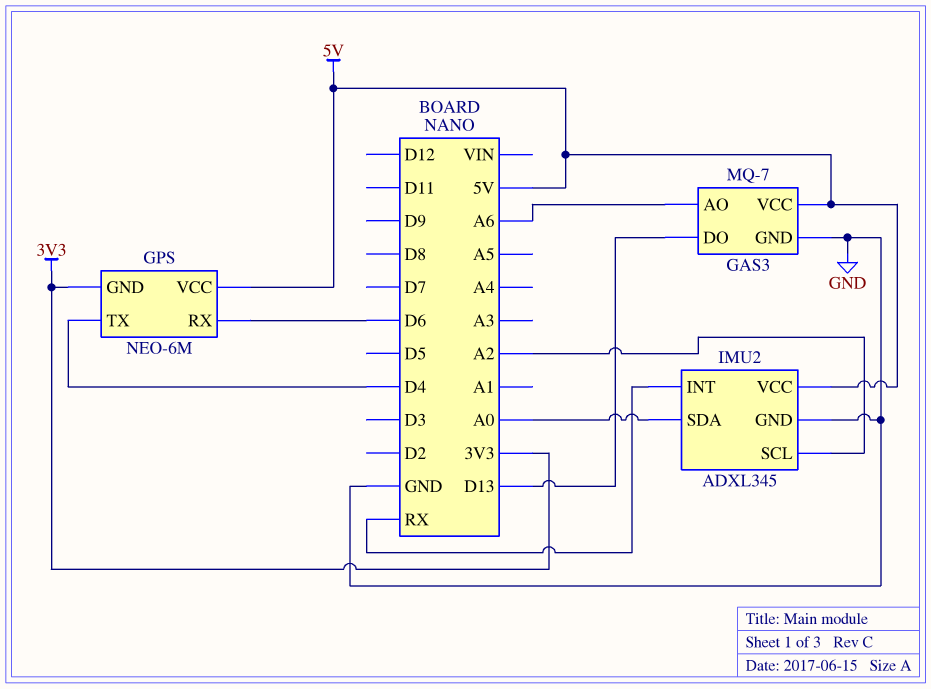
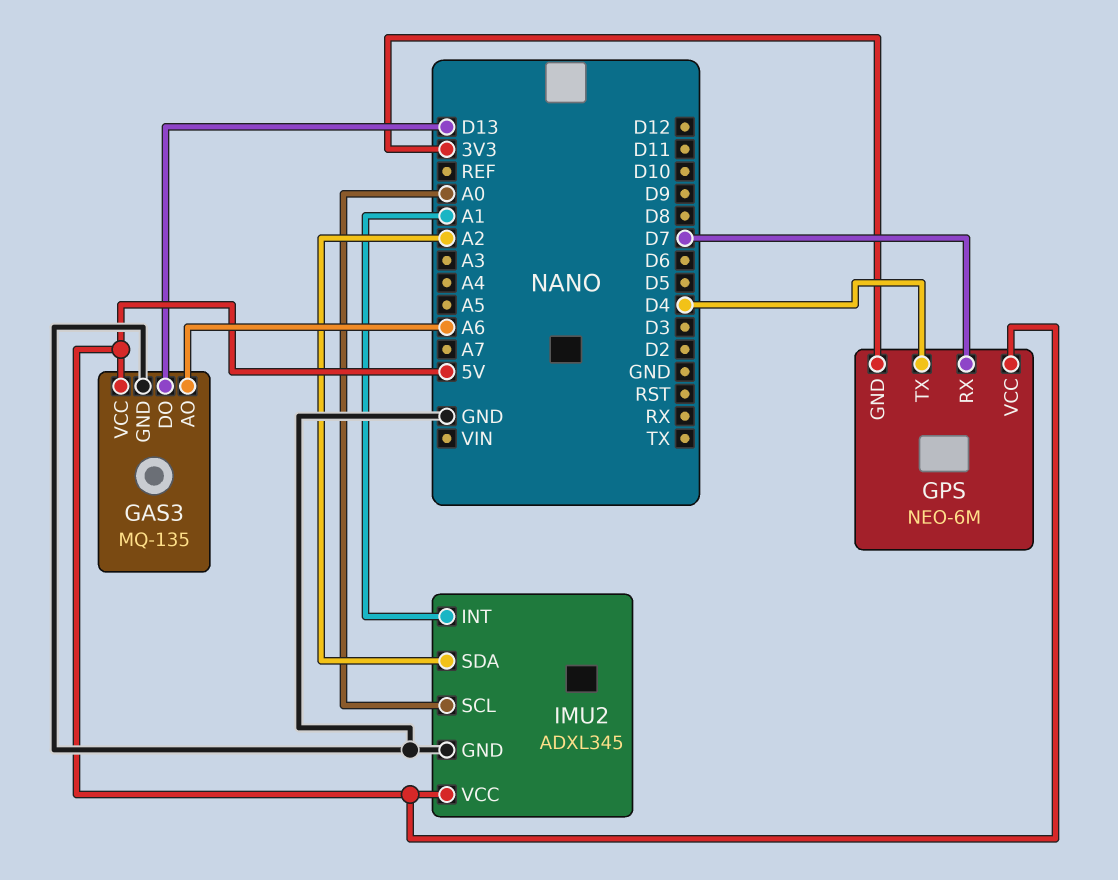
GAS3: MQ-7 -> MQ-135
GPS pin RX: D6 -> D7
IMU2 pin INT: RX -> A1
IMU2 pin SCL: A2 -> A0
IMU2 pin SDA: A0 -> A2

